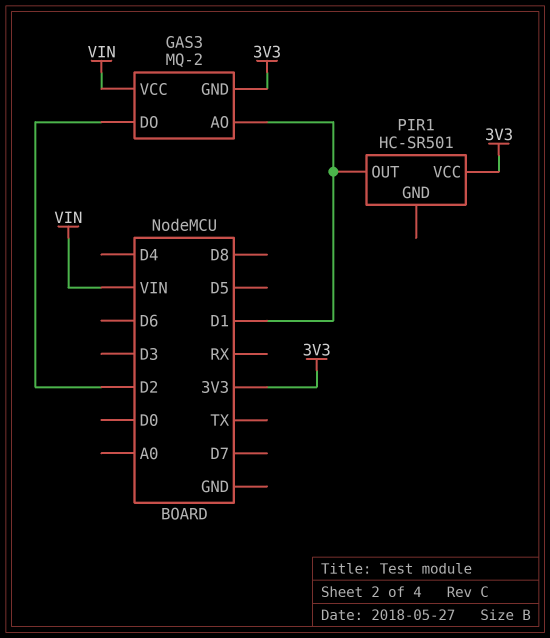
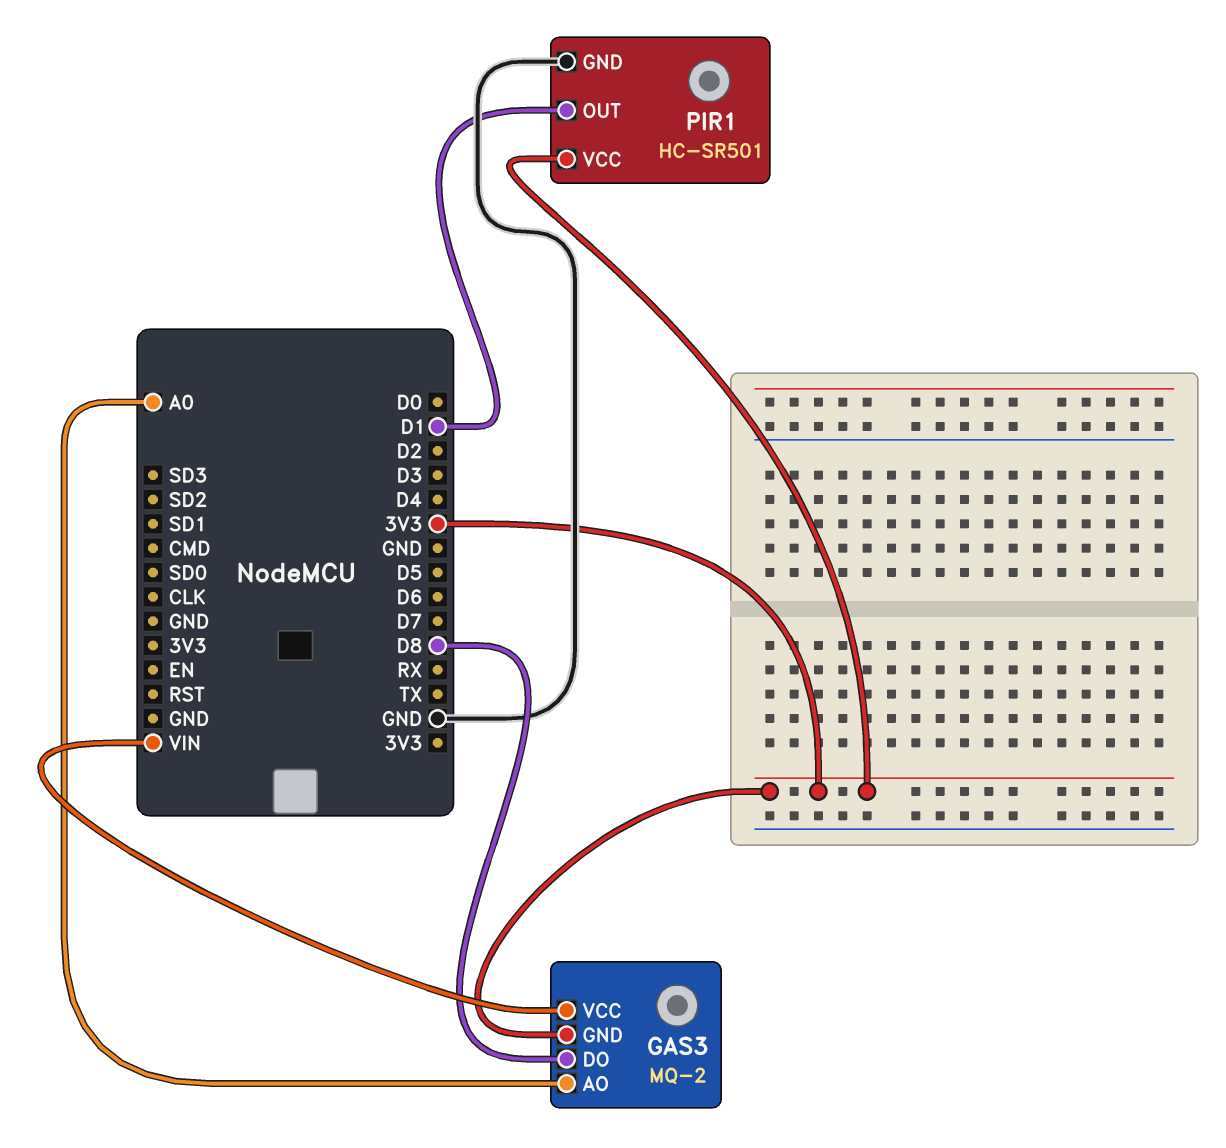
GAS3 pin AO: D1 -> A0
GAS3 pin DO: D2 -> D8
PIR1 pin GND: none -> GND

